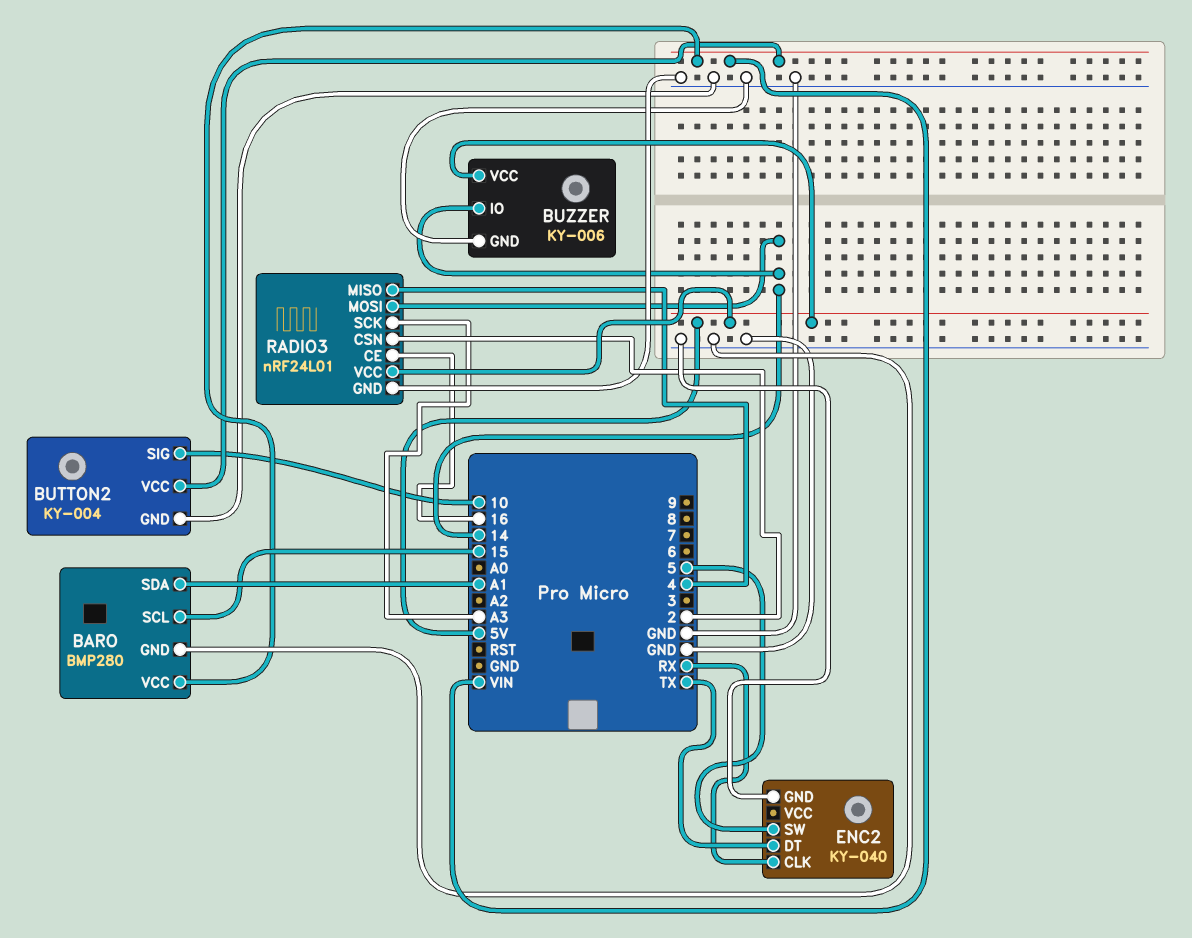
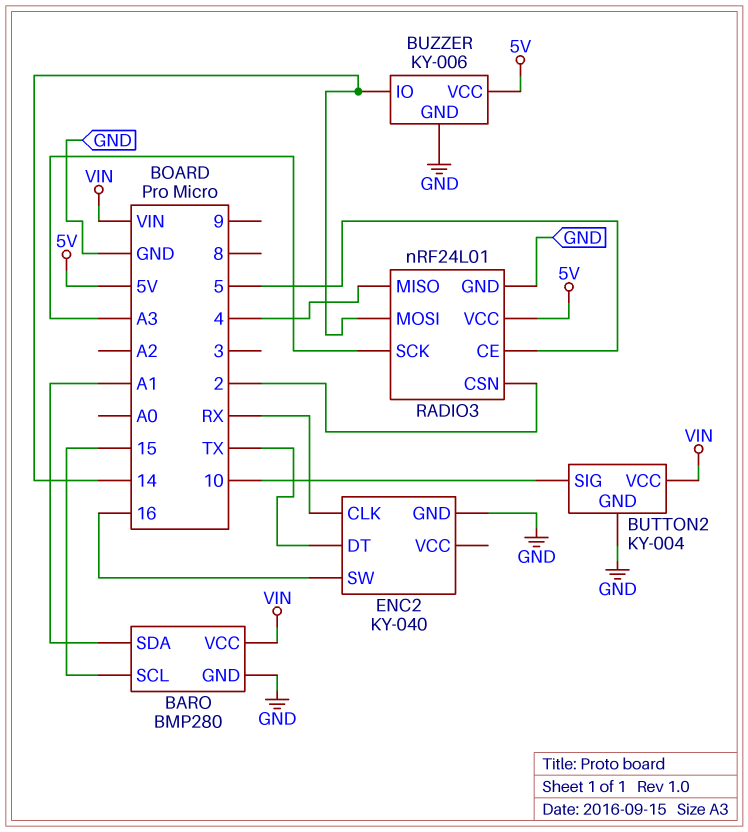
ENC2 pin SW: 5 -> 16
RADIO3 pin CE: 16 -> 5

